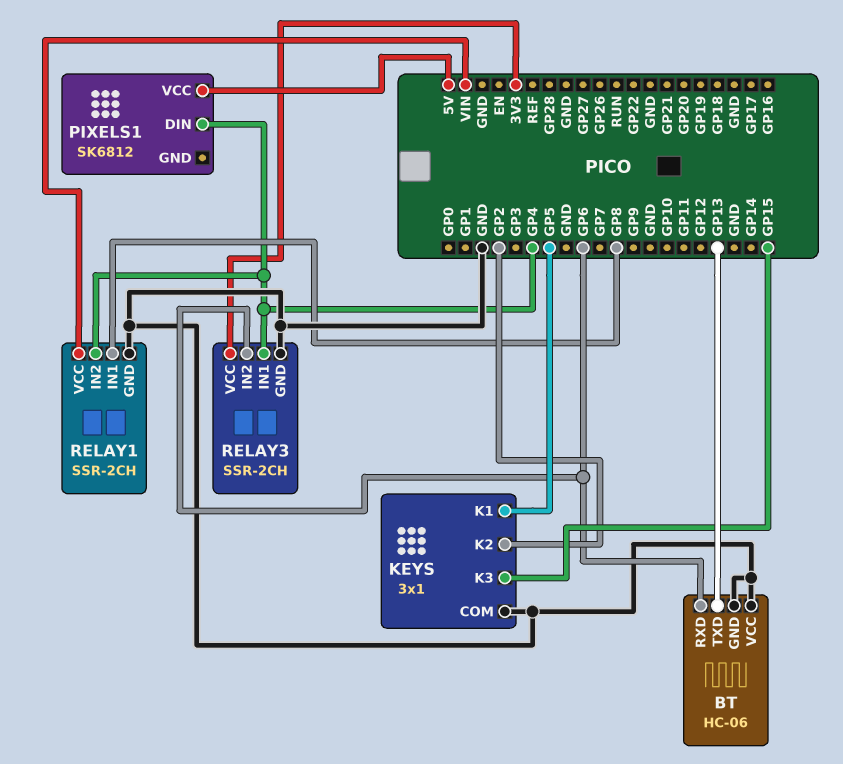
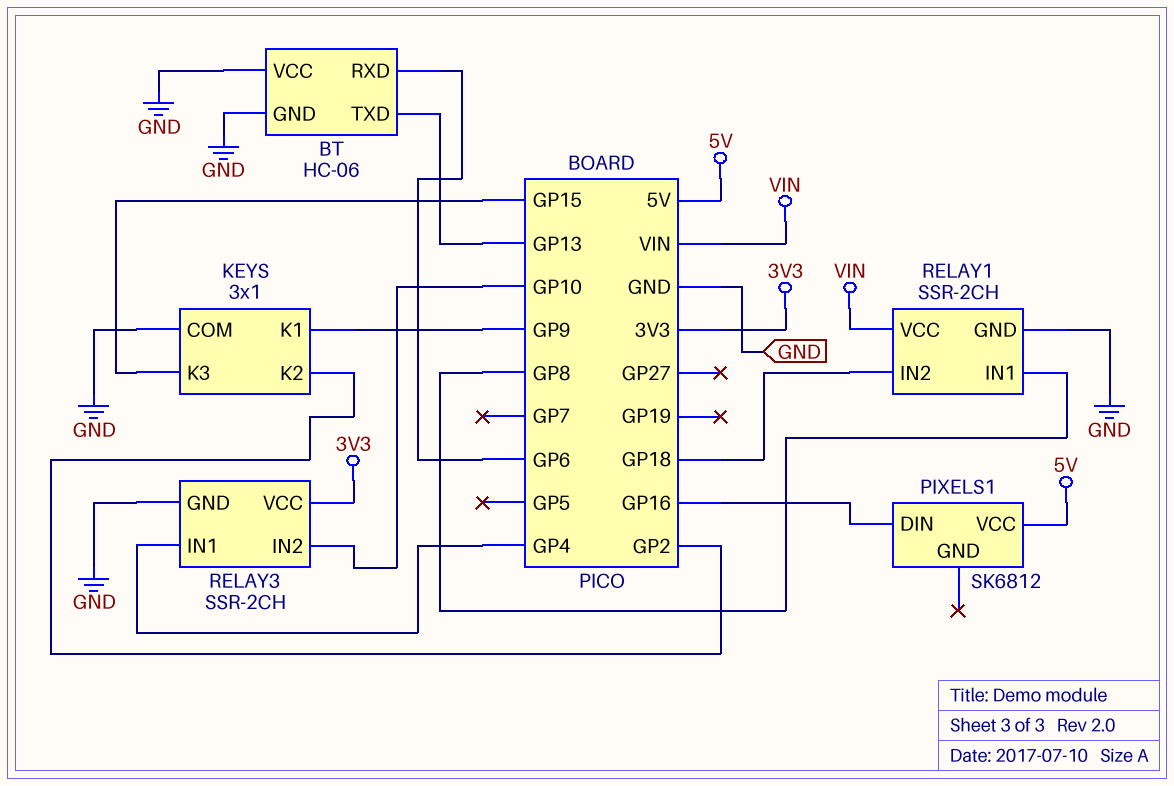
KEYS pin K1: GP5 -> GP9
PIXELS1 pin DIN: GP4 -> GP16
RELAY1 pin IN2: GP4 -> GP18
RELAY3 pin IN2: GP6 -> GP10

